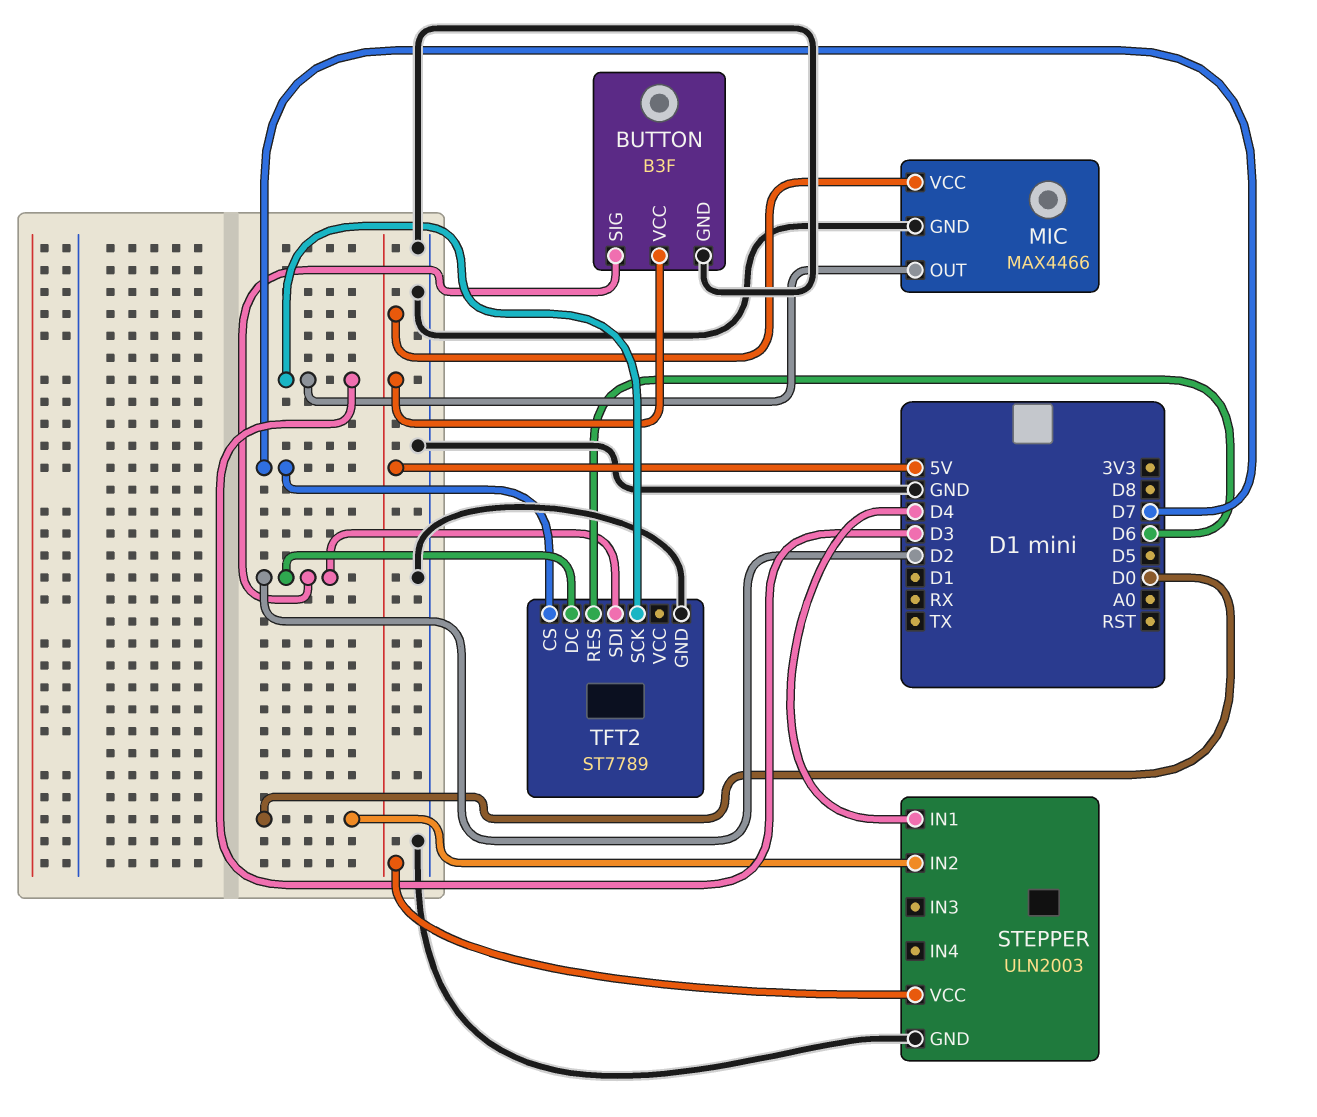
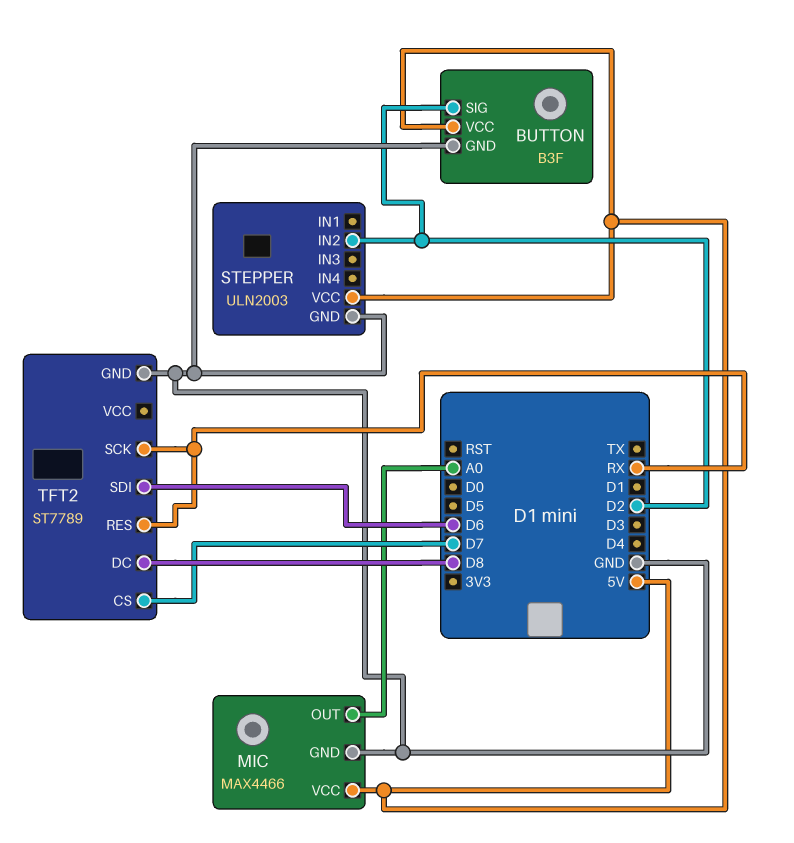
MIC pin OUT: D3 -> A0
STEPPER pin IN1: D4 -> none
STEPPER pin IN2: D0 -> D2
TFT2 pin DC: D2 -> D8
TFT2 pin RES: D6 -> RX
TFT2 pin SCK: D3 -> RX
TFT2 pin SDI: D2 -> D6

